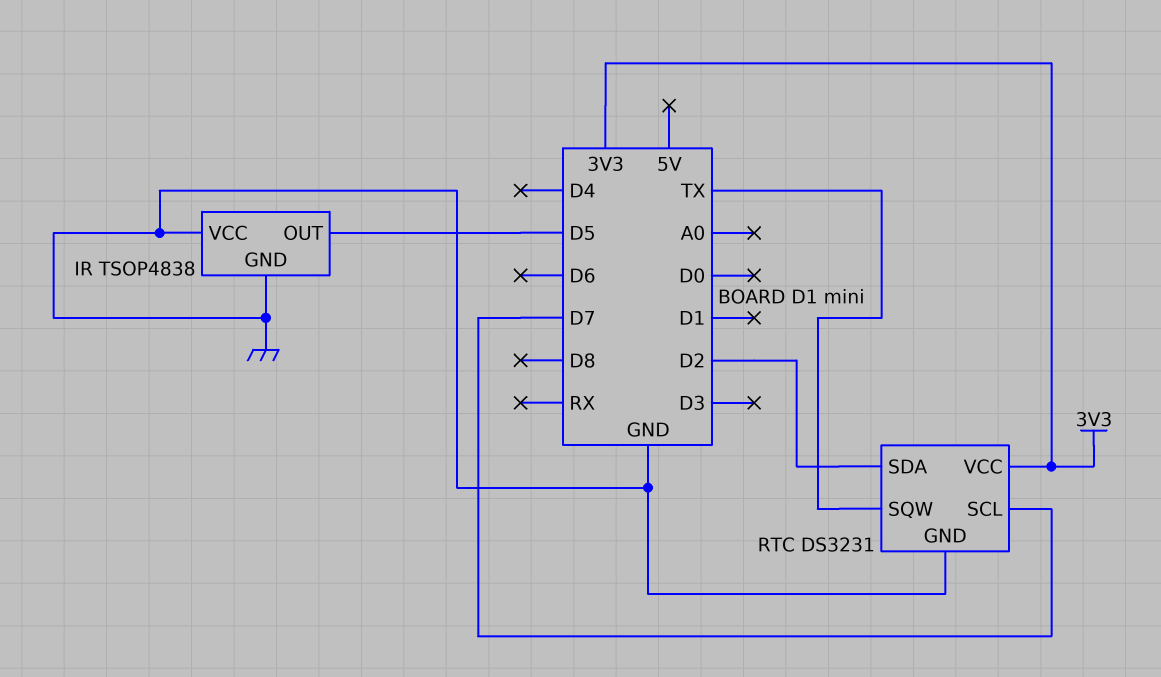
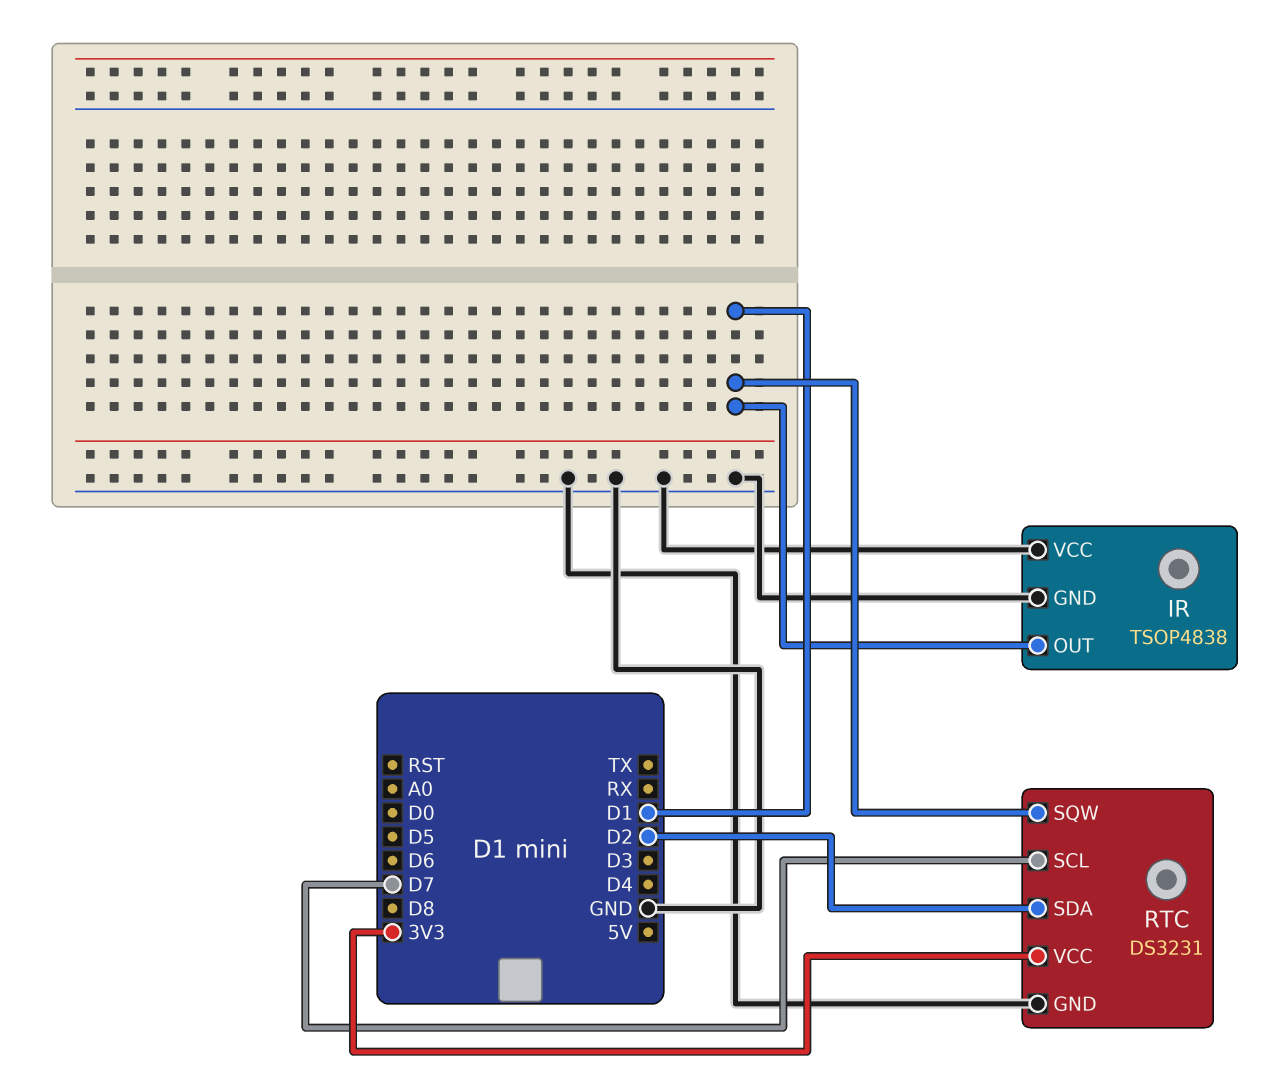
IR pin OUT: D5 -> D1
RTC pin SQW: TX -> D1

